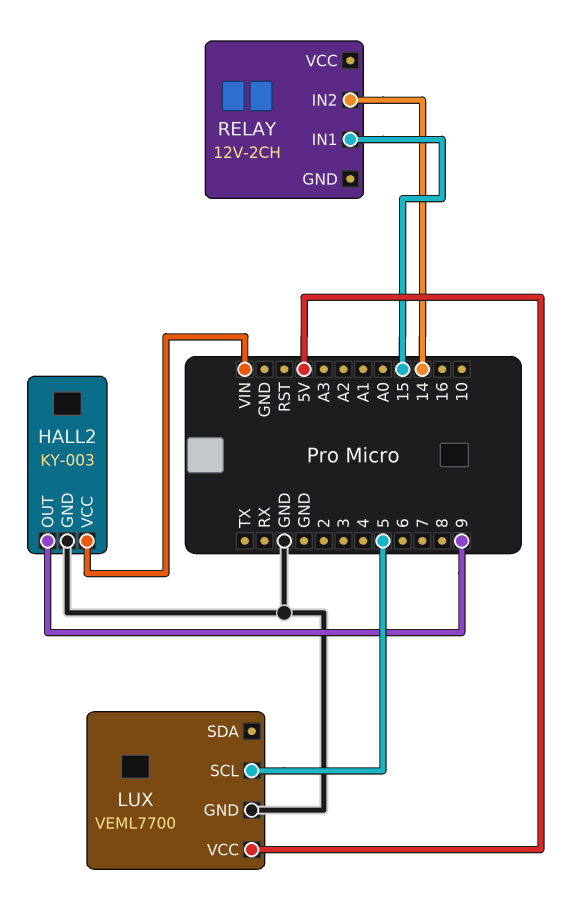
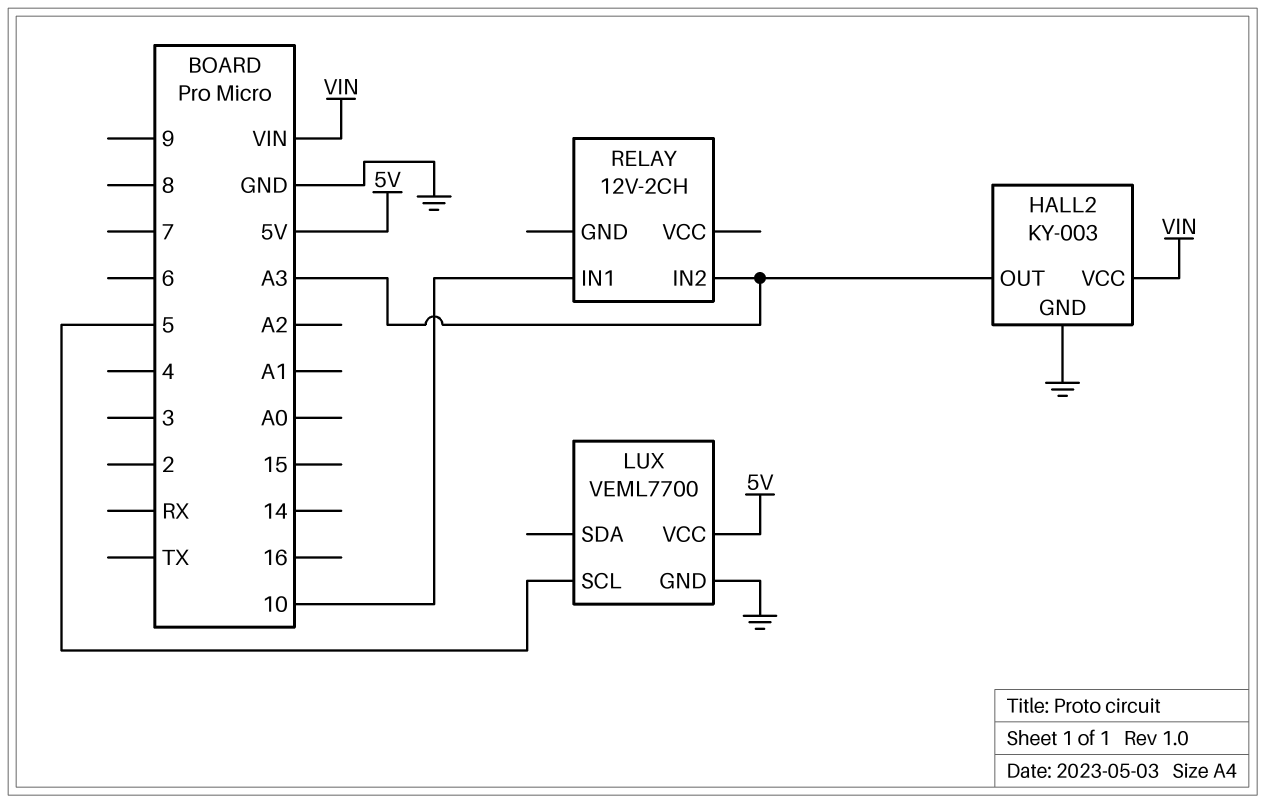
HALL2 pin OUT: 9 -> A3
RELAY pin IN1: 15 -> 10
RELAY pin IN2: 14 -> A3

